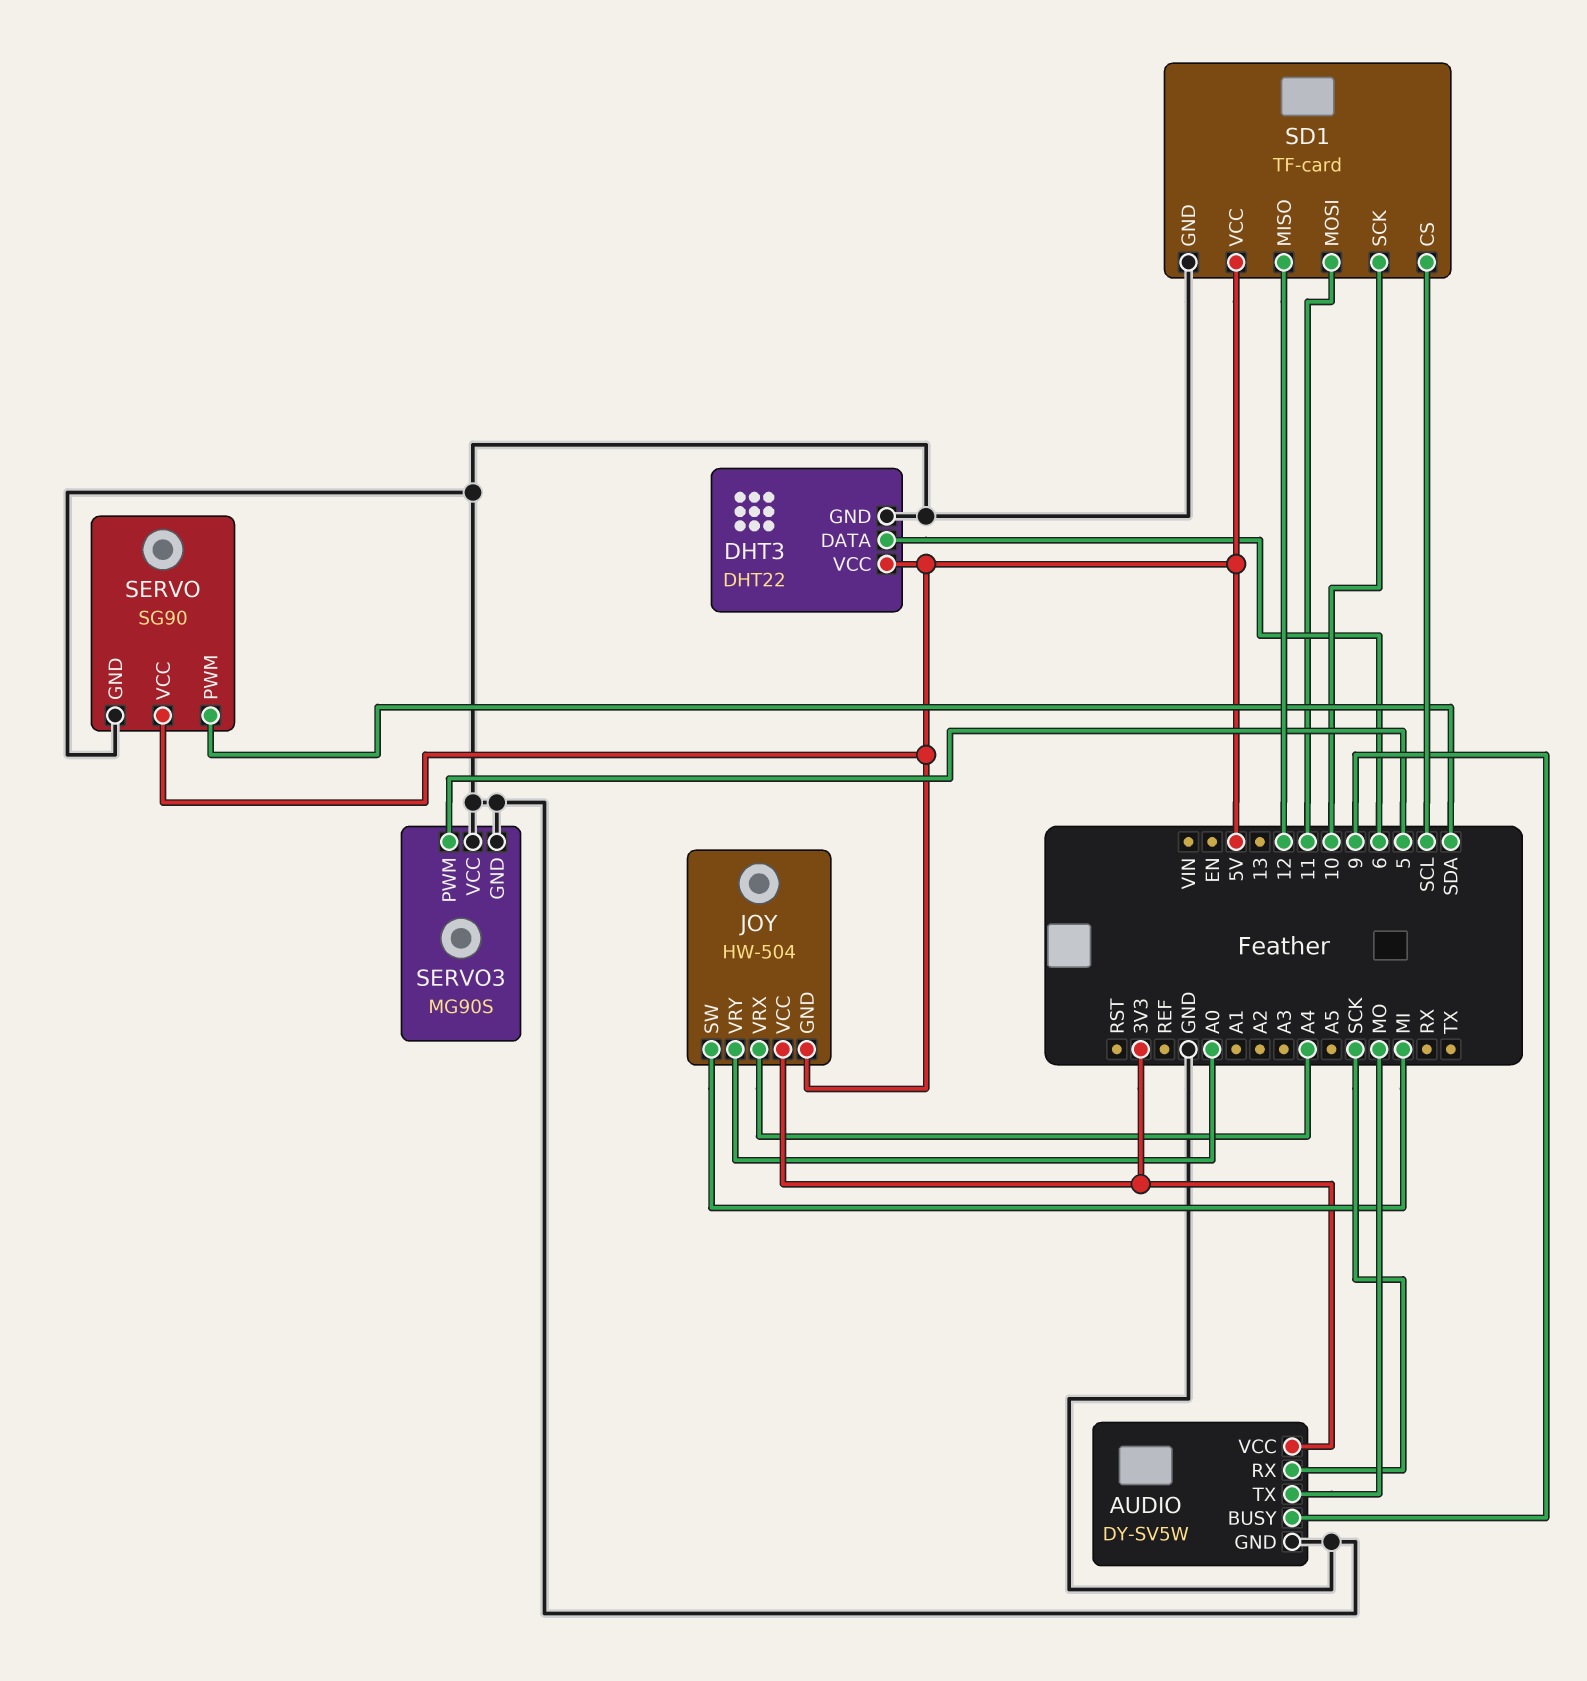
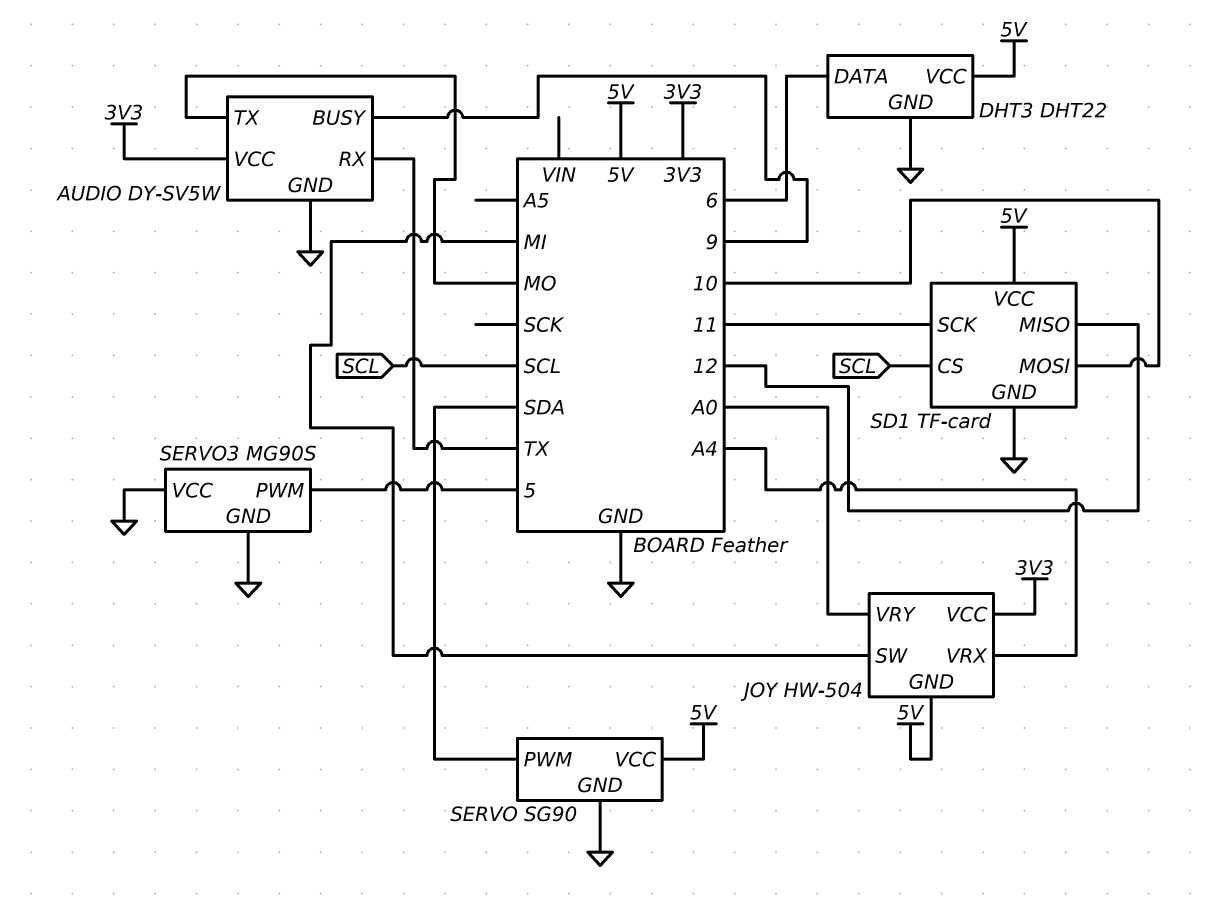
AUDIO pin RX: SCK -> TX
SD1 pin MOSI: 11 -> 10
SD1 pin SCK: 10 -> 11

